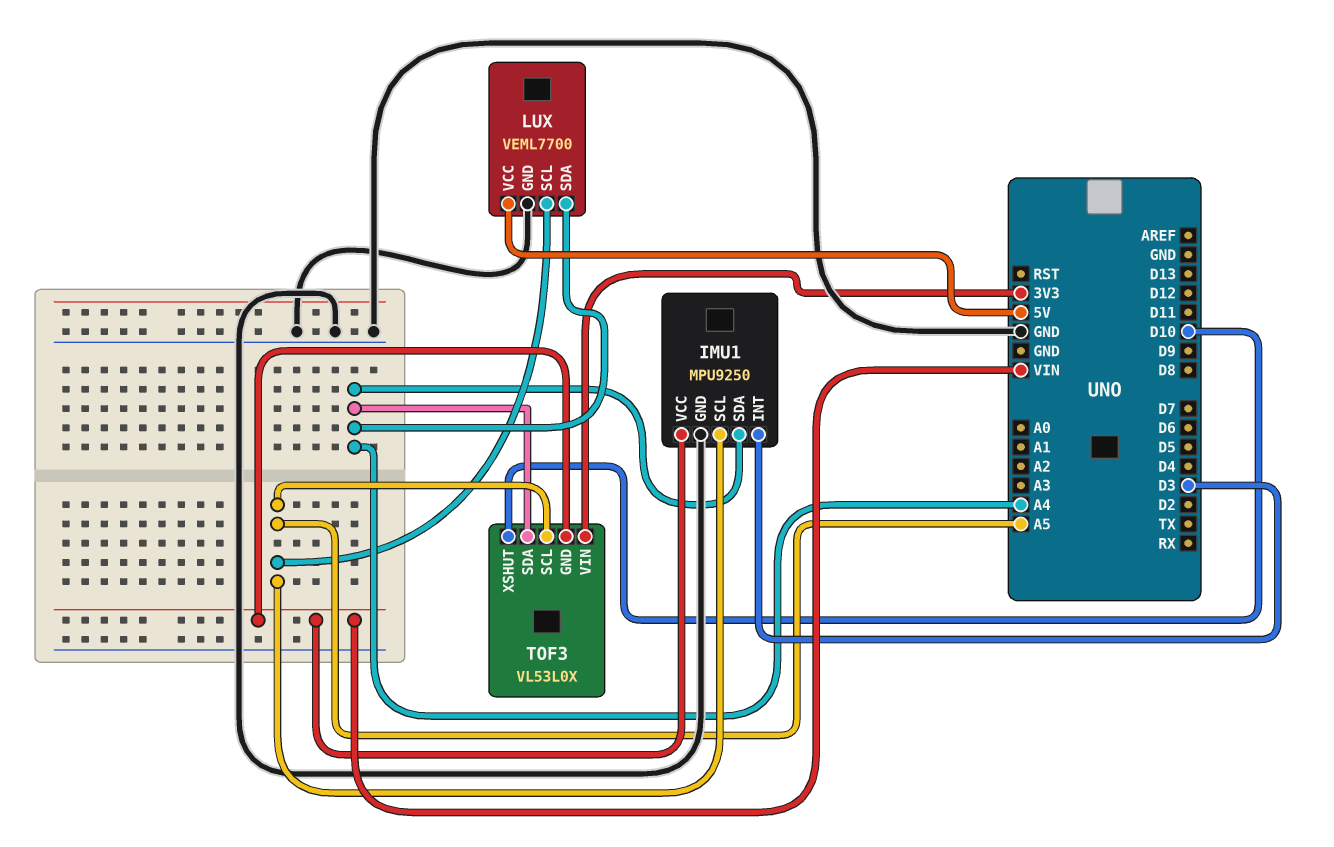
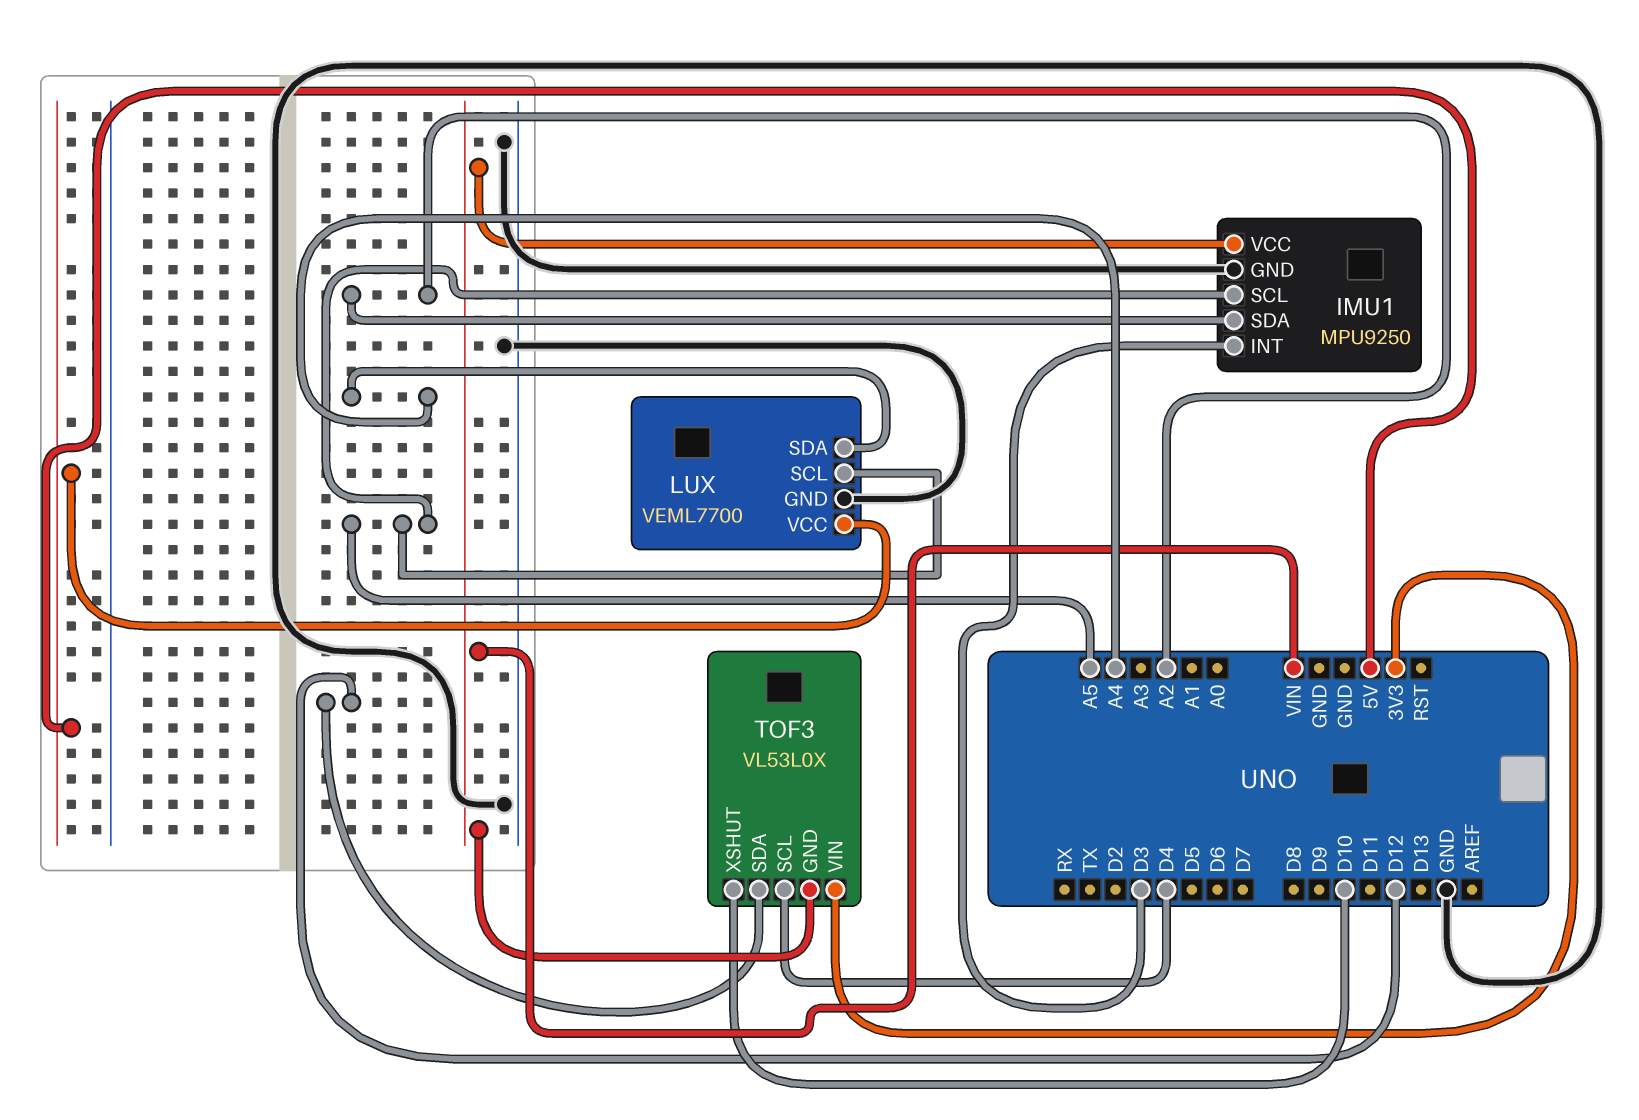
IMU1 pin SDA: A4 -> A2
TOF3 pin SCL: A5 -> D4
TOF3 pin SDA: A4 -> D12

